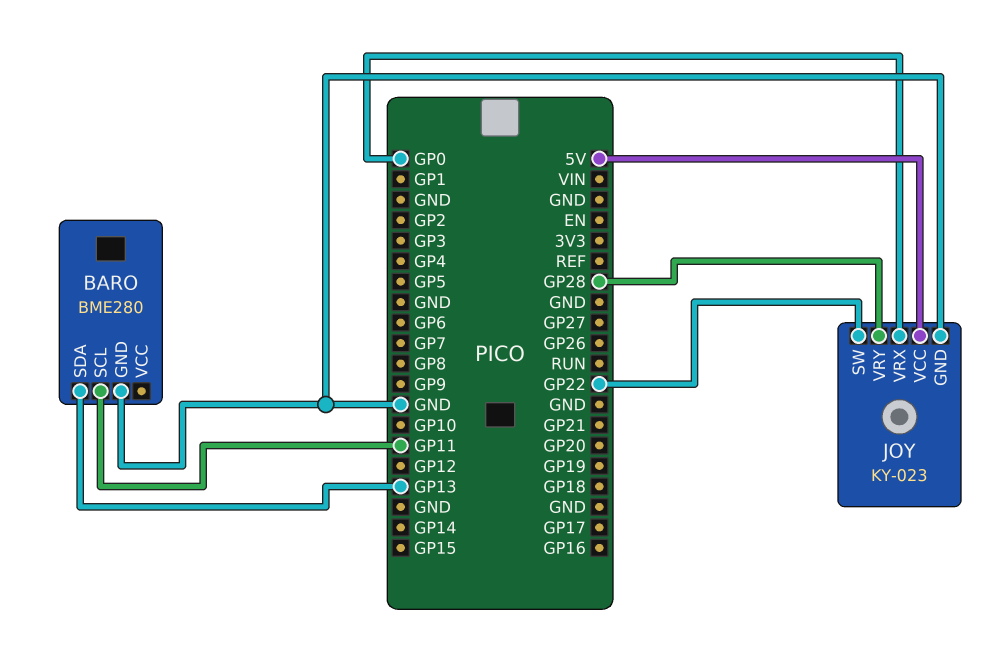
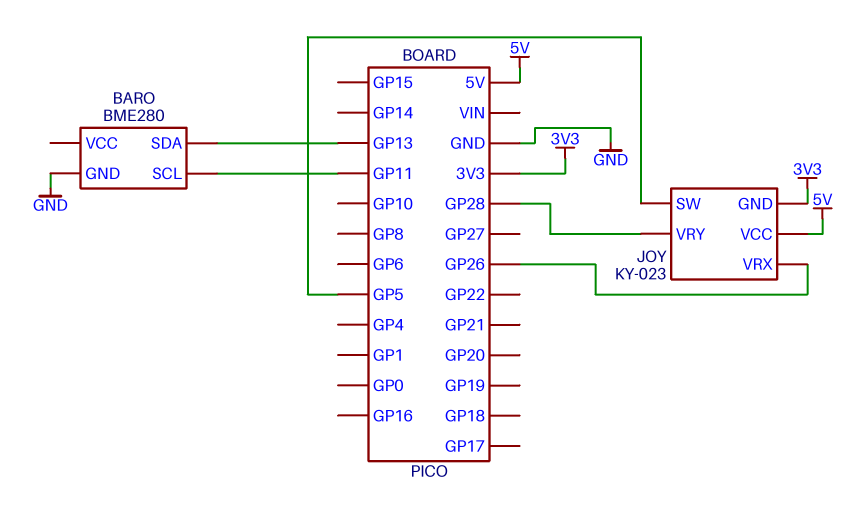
JOY pin GND: GND -> 3V3
JOY pin SW: GP22 -> GP5
JOY pin VRX: GP0 -> GP26

